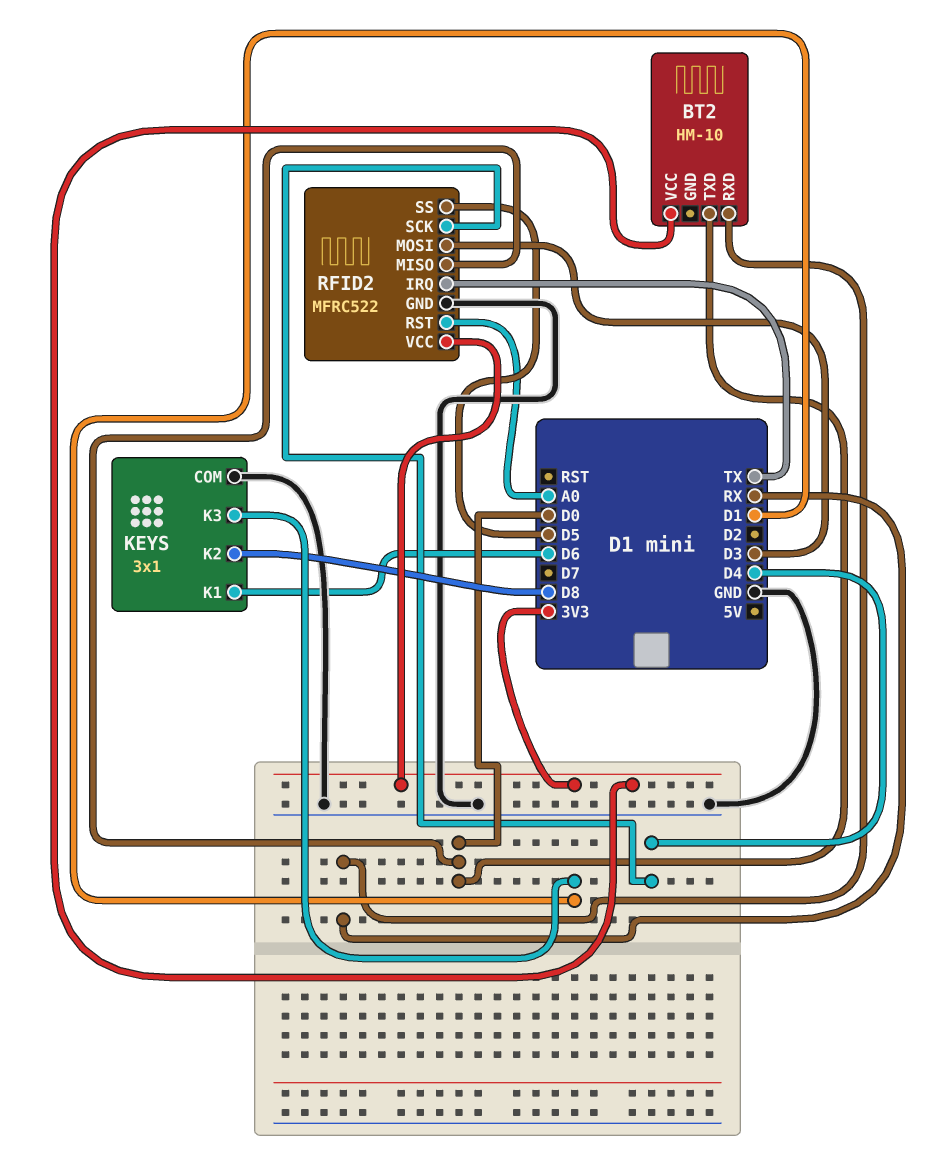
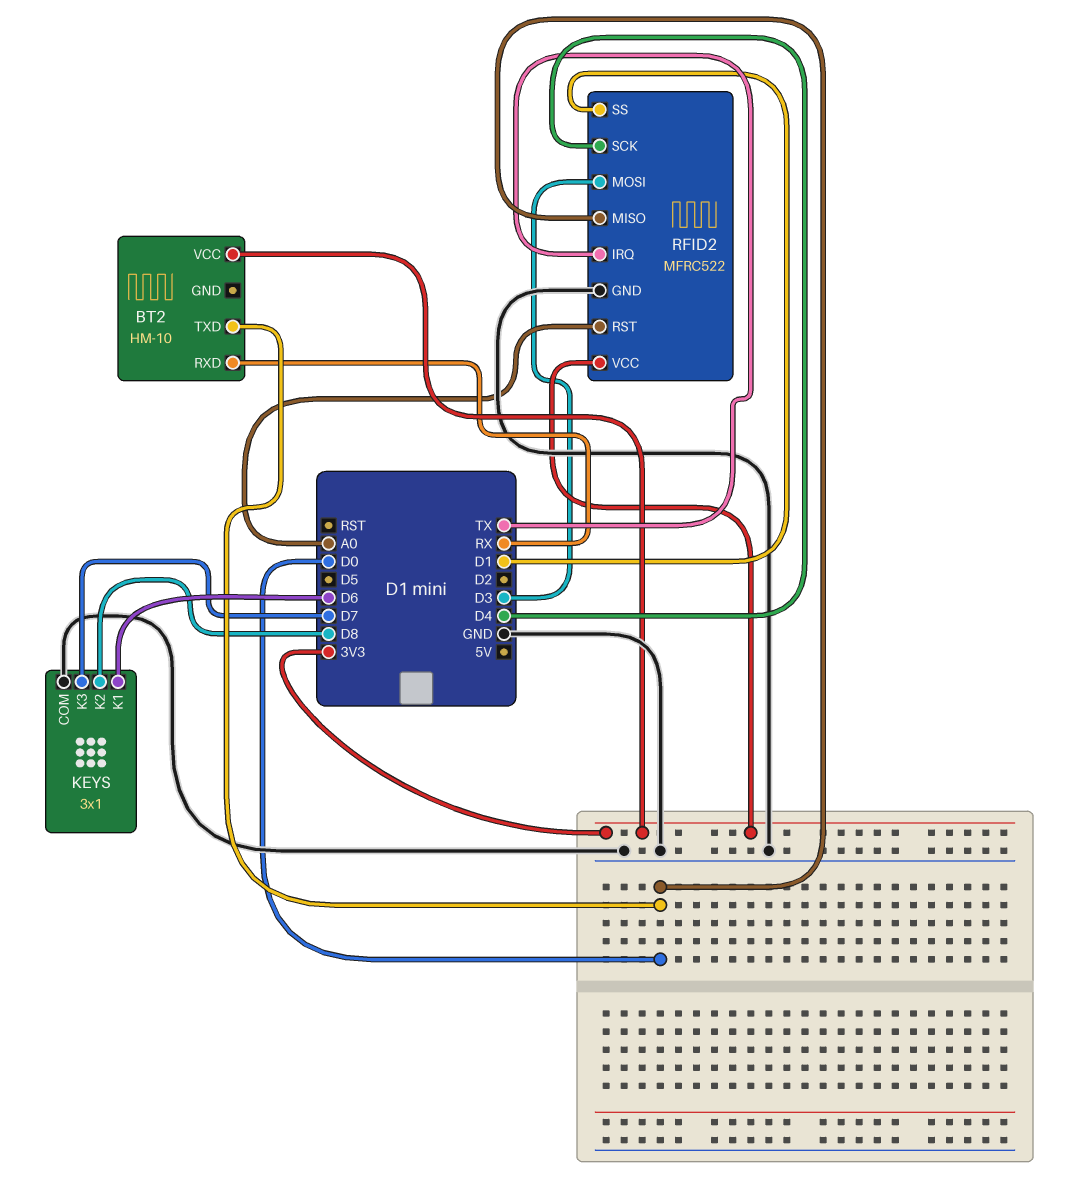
KEYS pin K3: D1 -> D7
RFID2 pin SS: D5 -> D1

